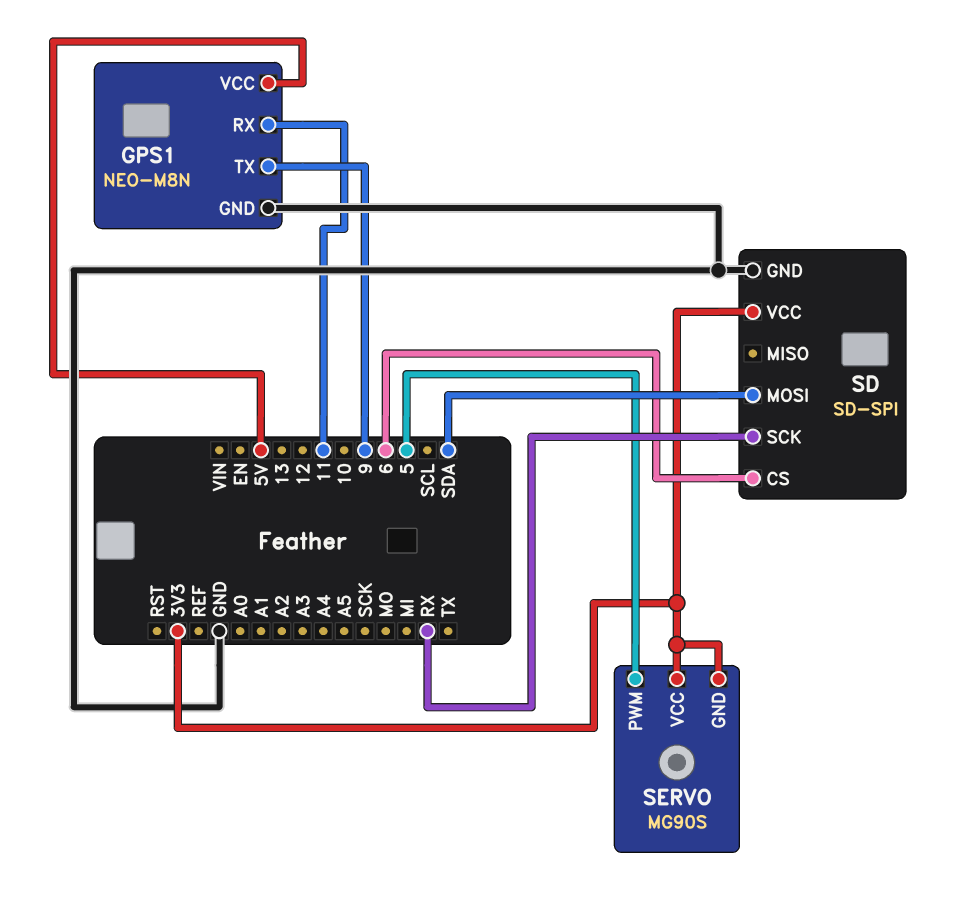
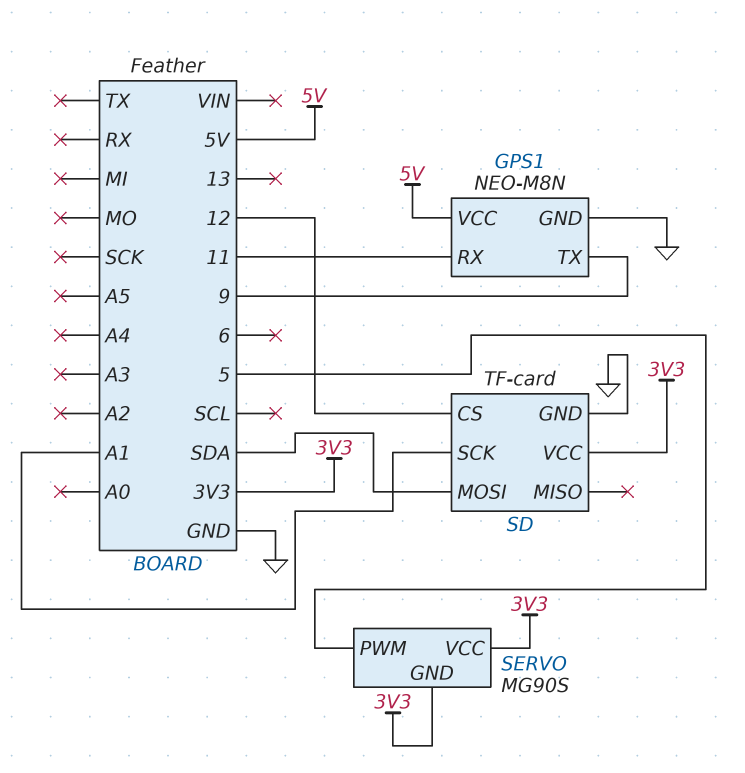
SD: SD-SPI -> TF-card
SD pin CS: 6 -> 12
SD pin SCK: RX -> A1

